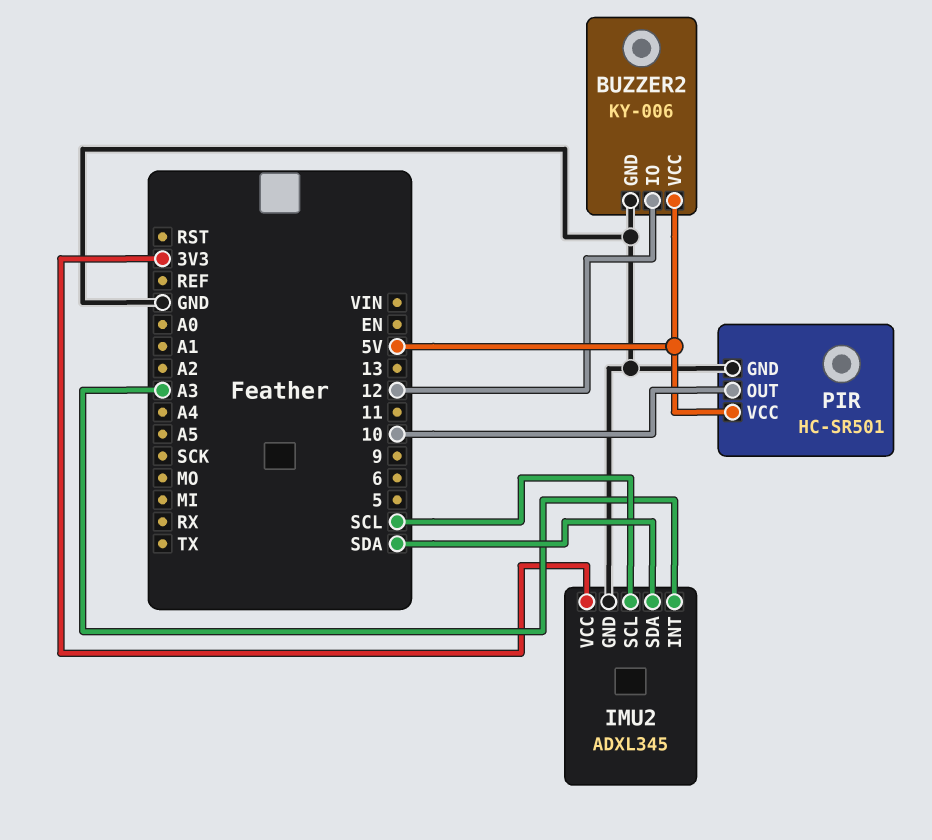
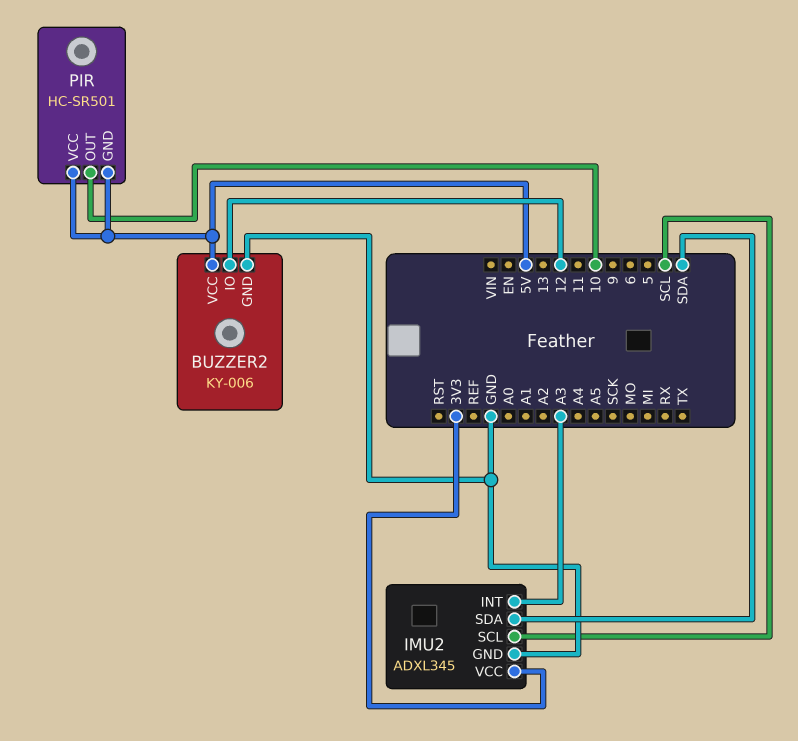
PIR pin GND: GND -> 5V

